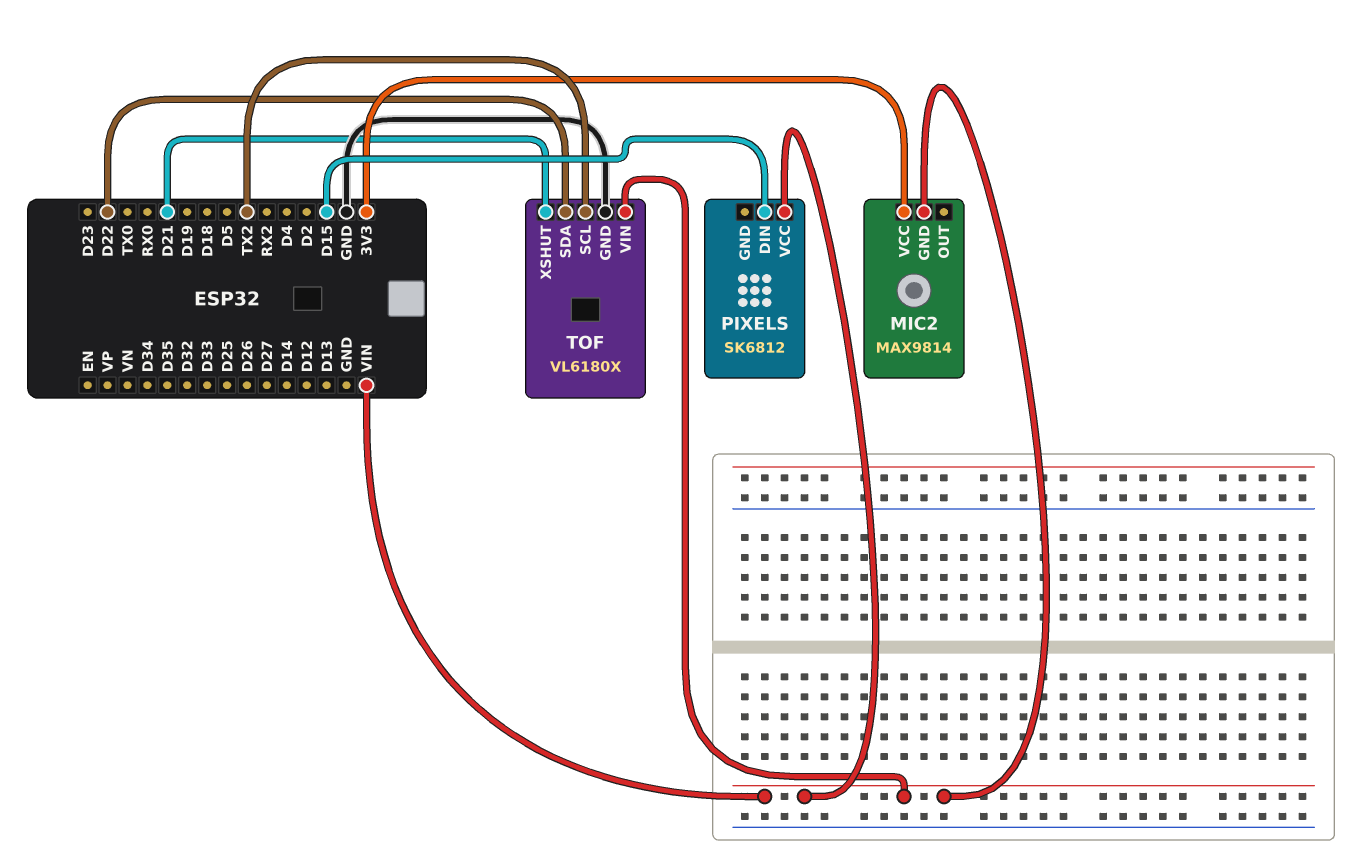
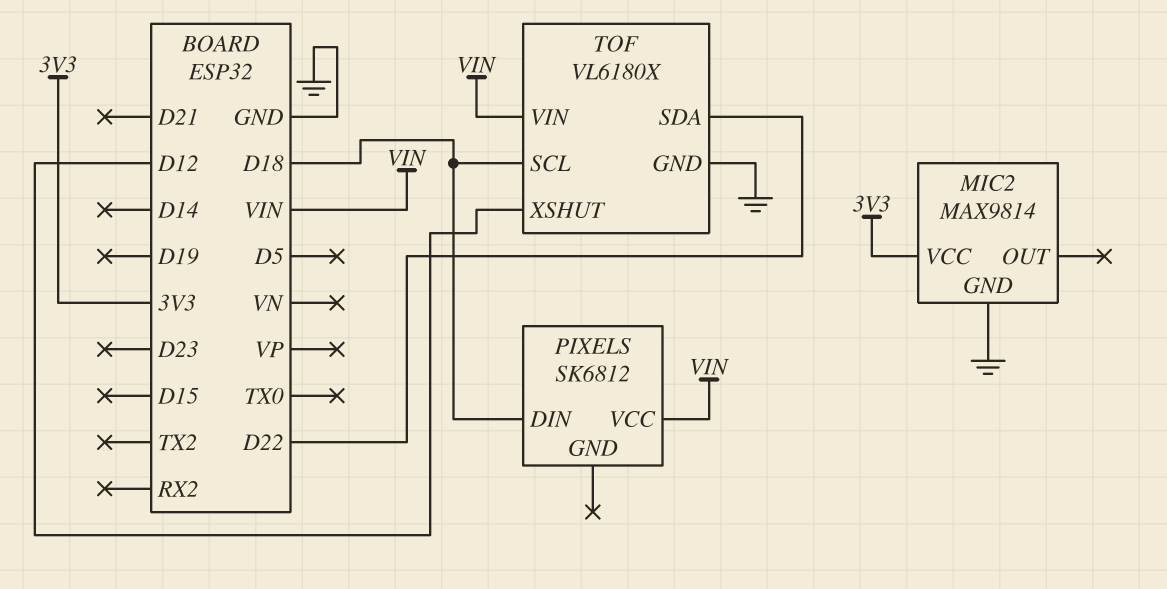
MIC2 pin GND: VIN -> GND
PIXELS pin DIN: D15 -> D18
TOF pin SCL: TX2 -> D18
TOF pin XSHUT: D21 -> D12

